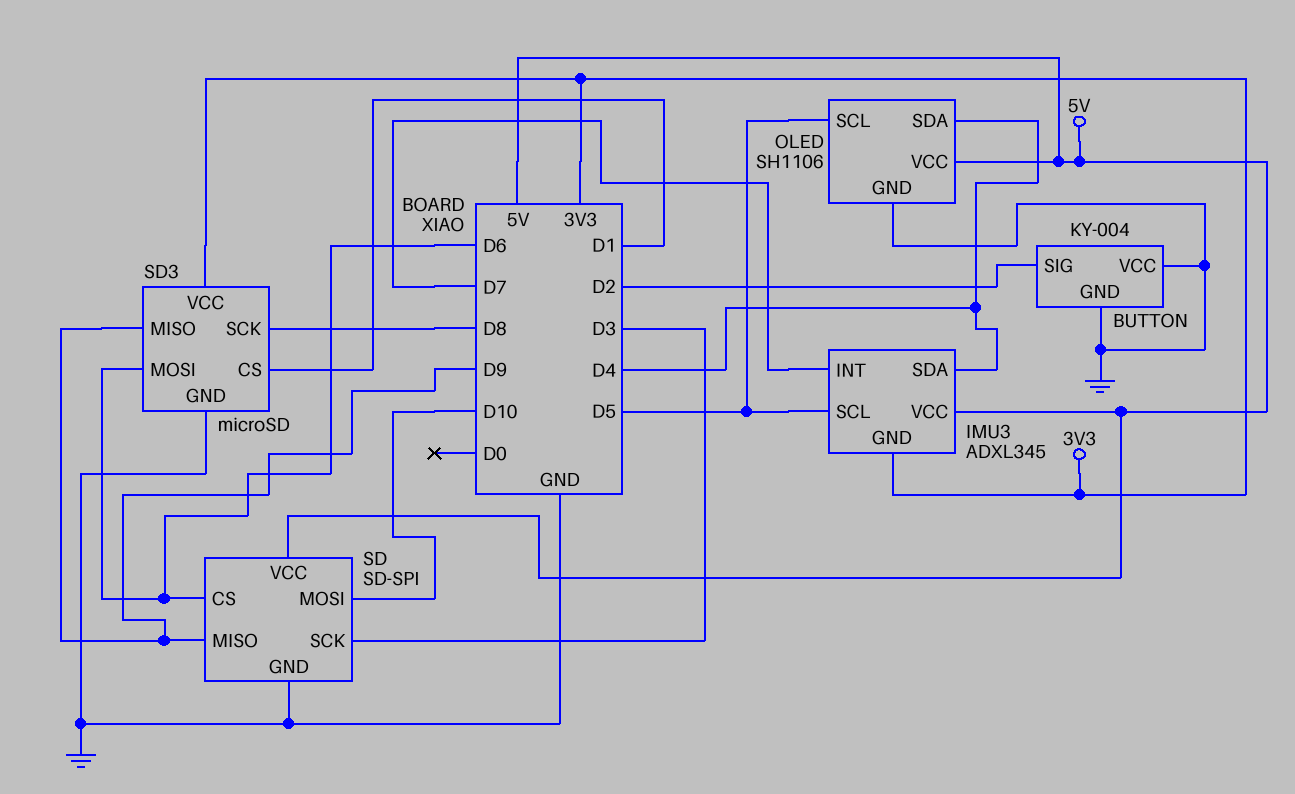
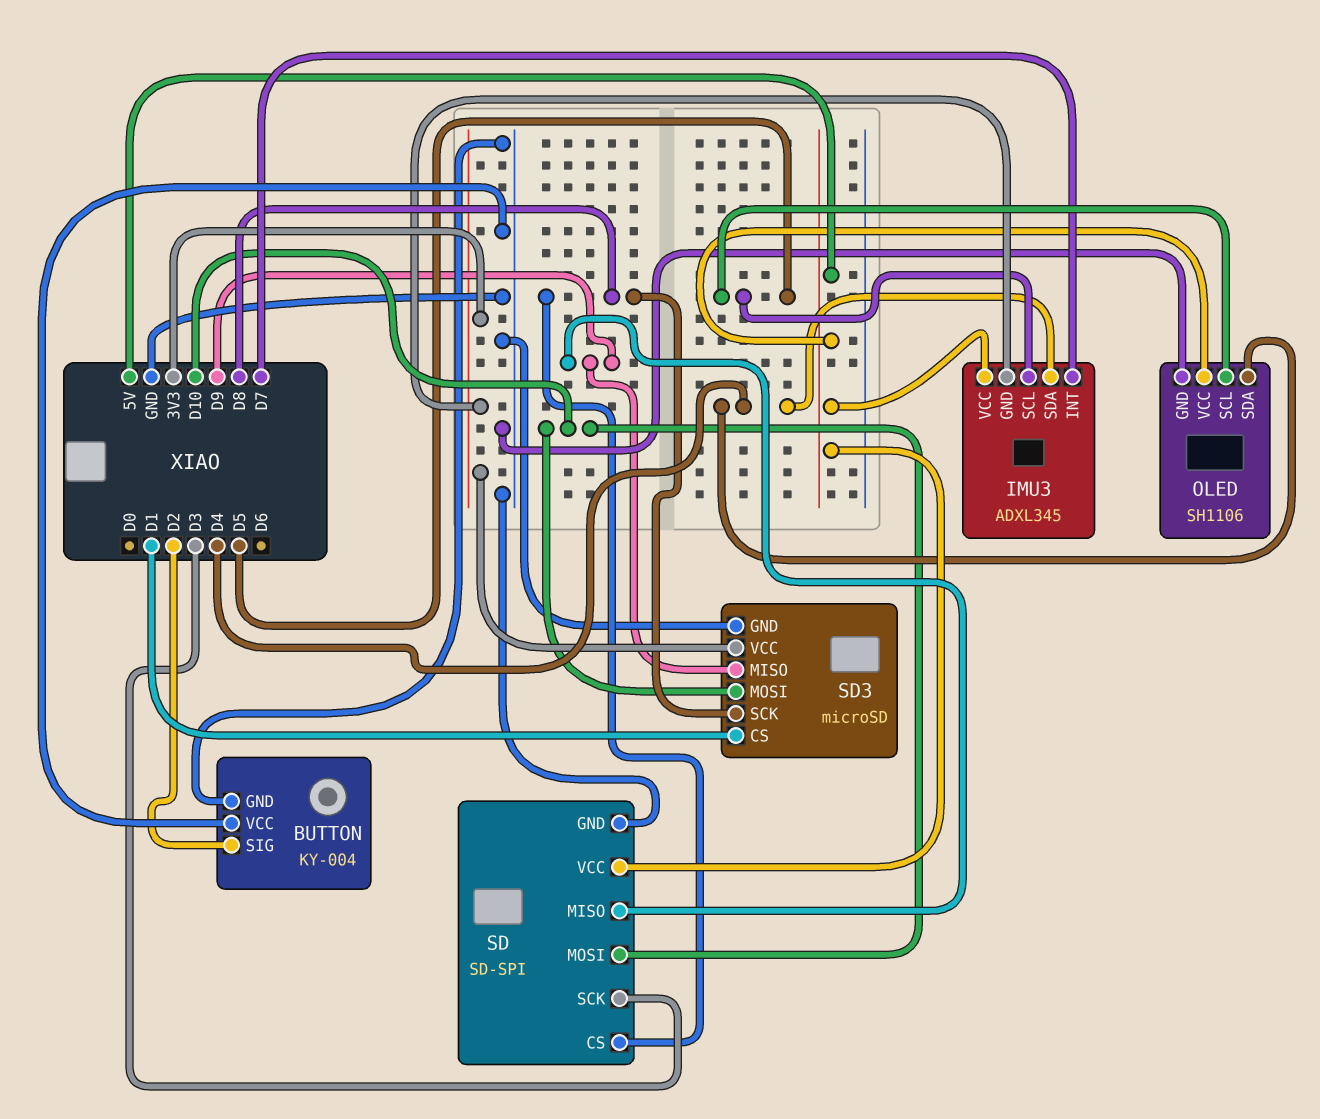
SD pin CS: D6 -> D8
SD3 pin MOSI: D6 -> D10

